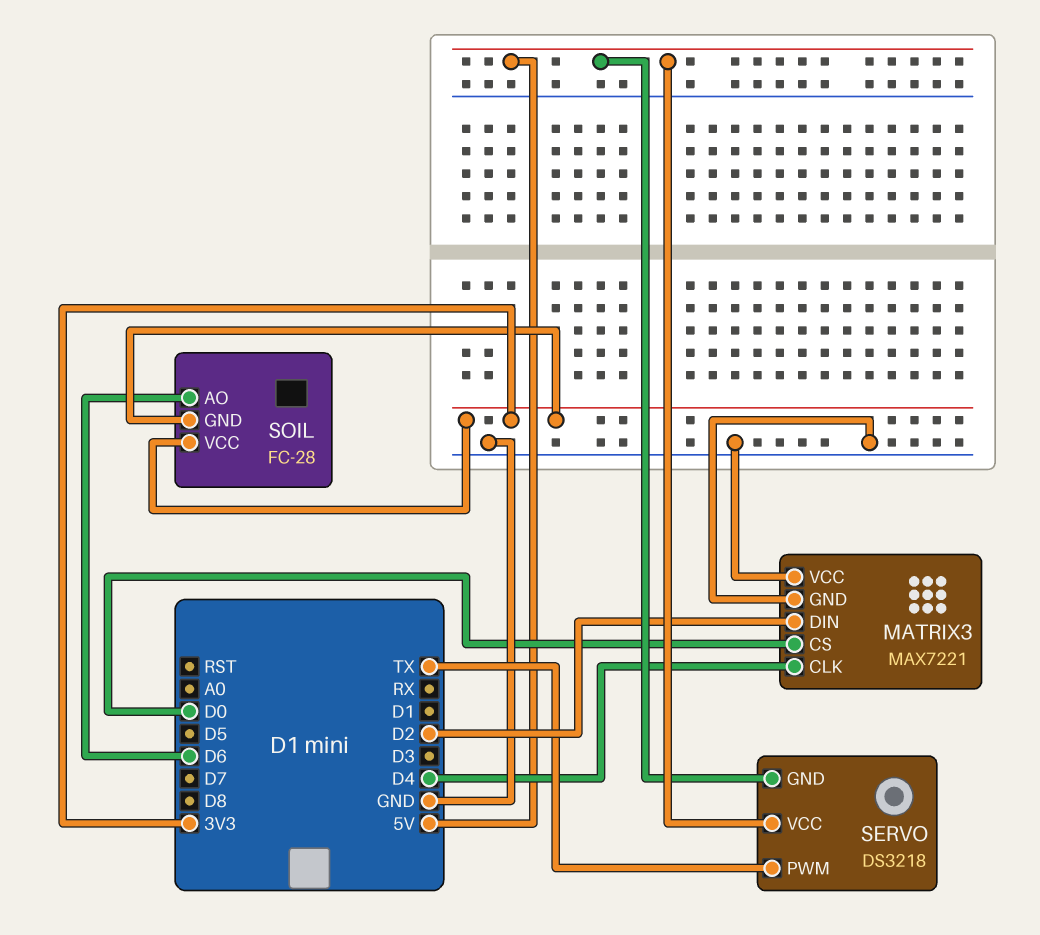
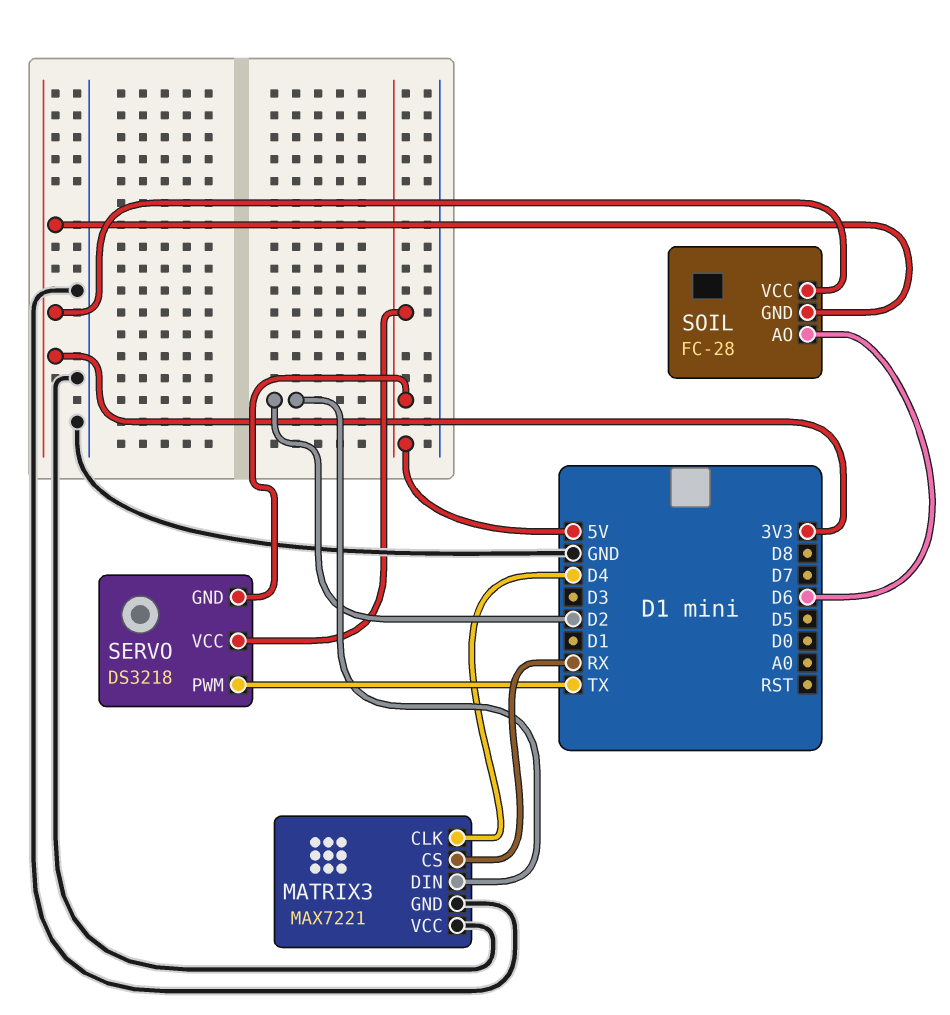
MATRIX3 pin CS: D0 -> RX

